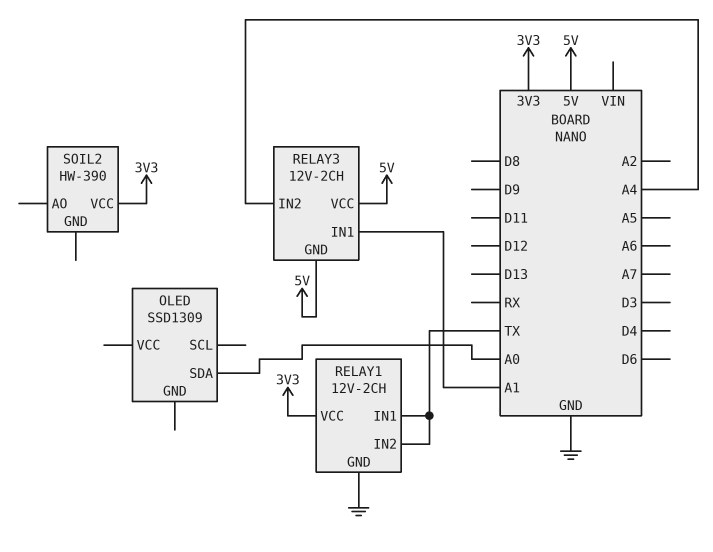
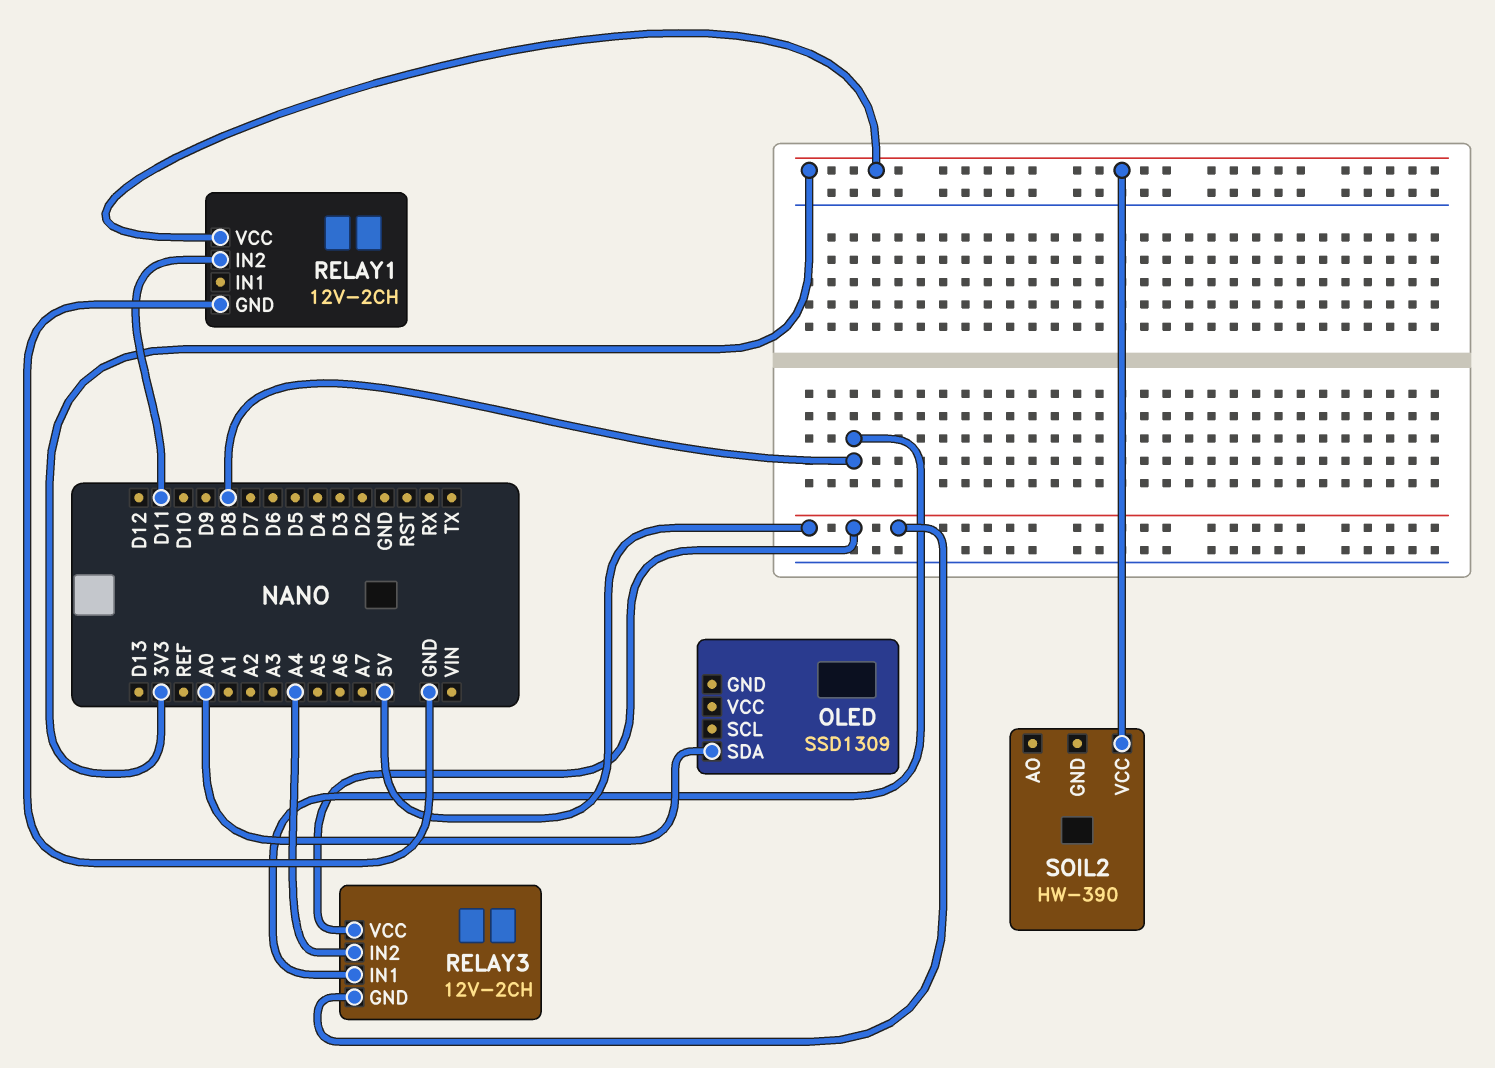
RELAY1 pin IN1: TX -> none
RELAY1 pin IN2: TX -> D11
RELAY3 pin IN1: A1 -> D8

